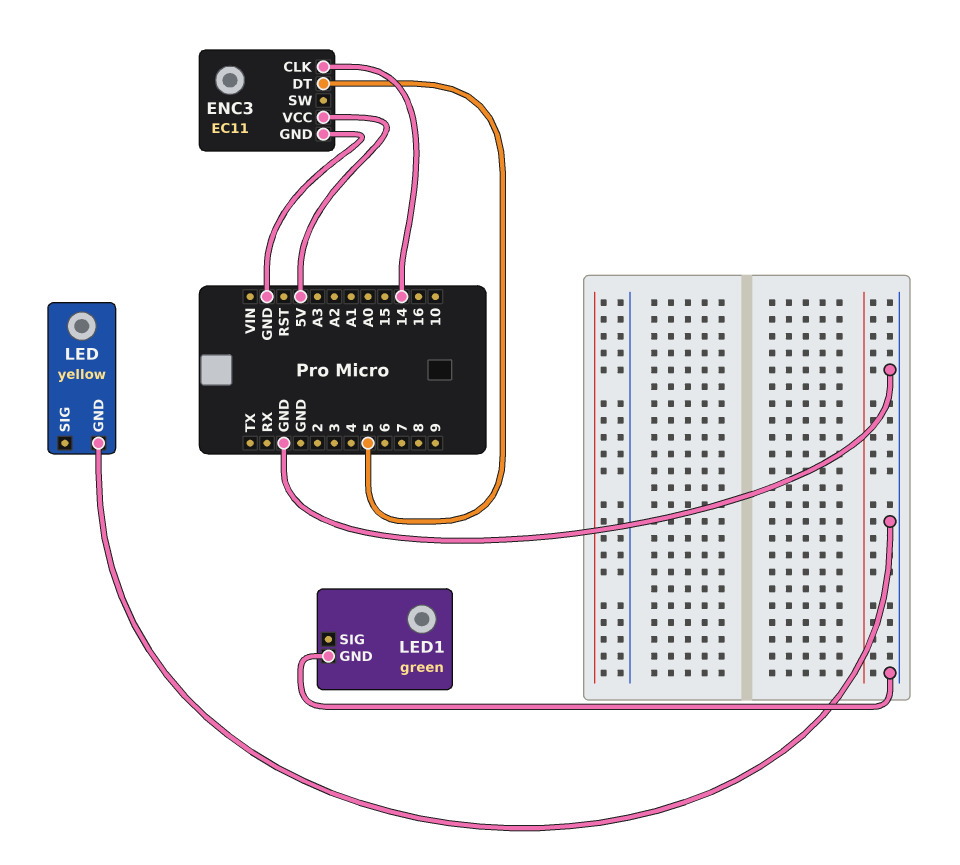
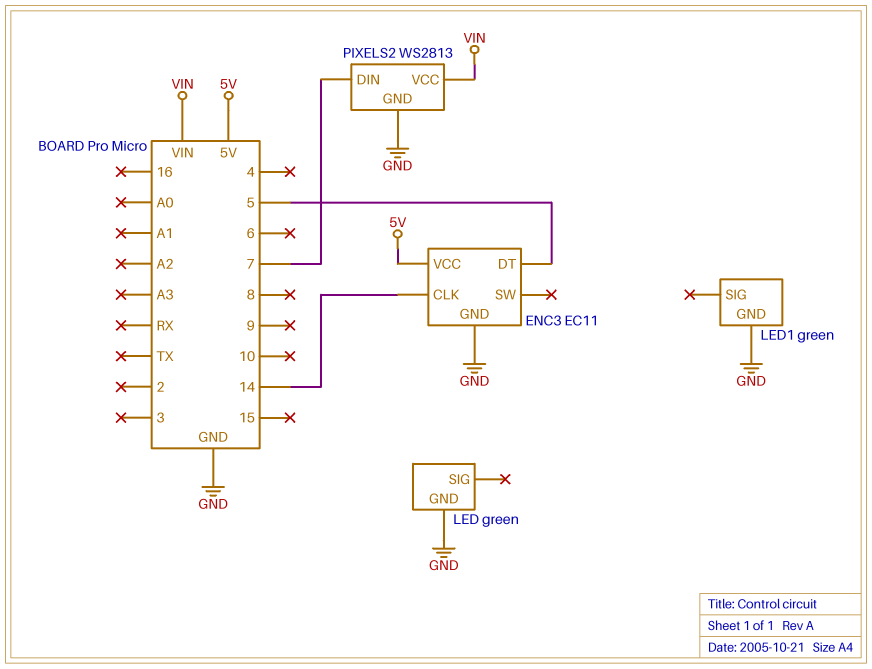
LED: yellow -> green
PIXELS2: none -> WS2813
PIXELS2 pin DIN: none -> 7
PIXELS2 pin GND: none -> GND
PIXELS2 pin VCC: none -> VIN

